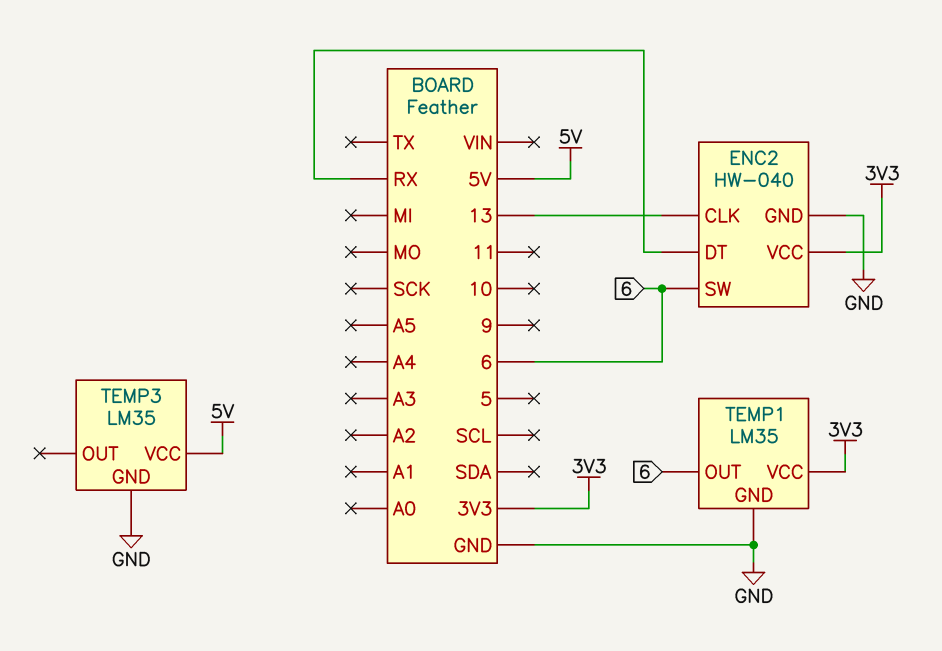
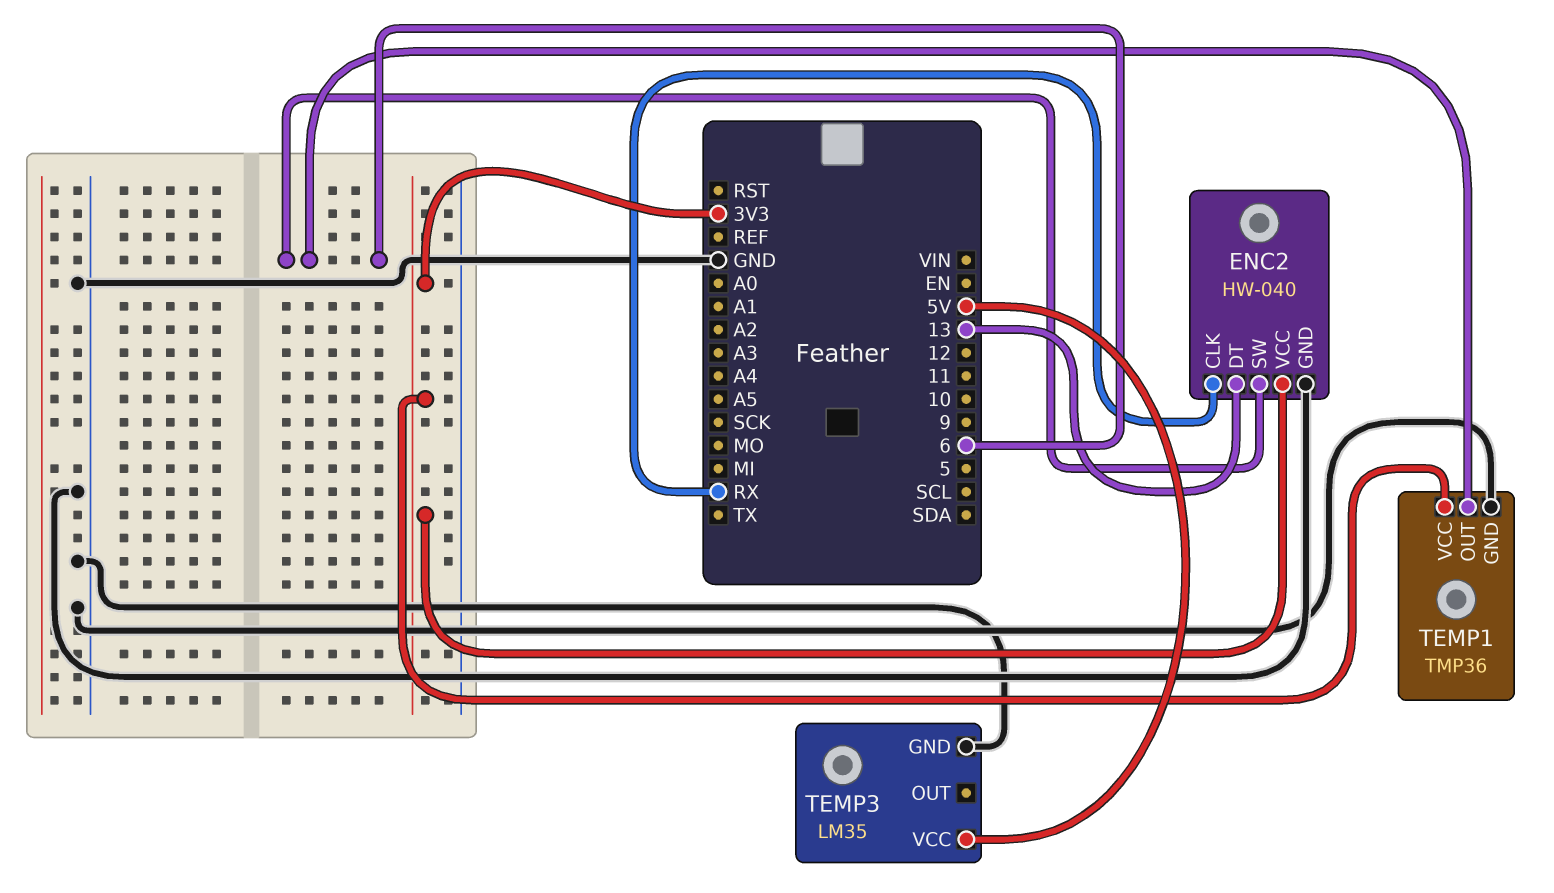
ENC2 pin CLK: 13 -> RX
ENC2 pin DT: RX -> 13
TEMP1: LM35 -> TMP36

